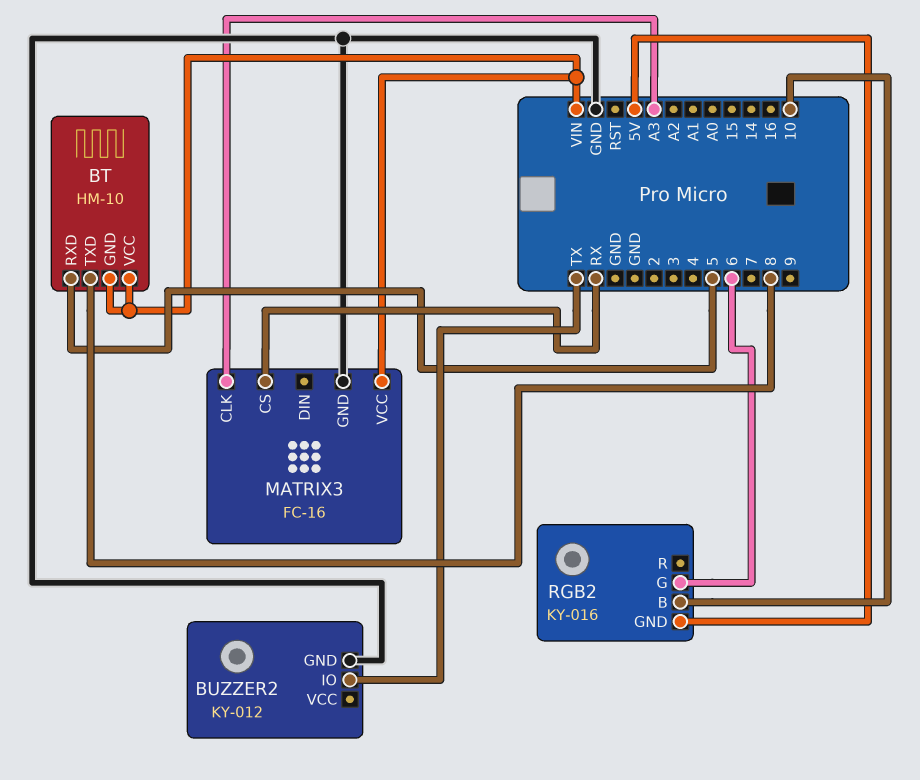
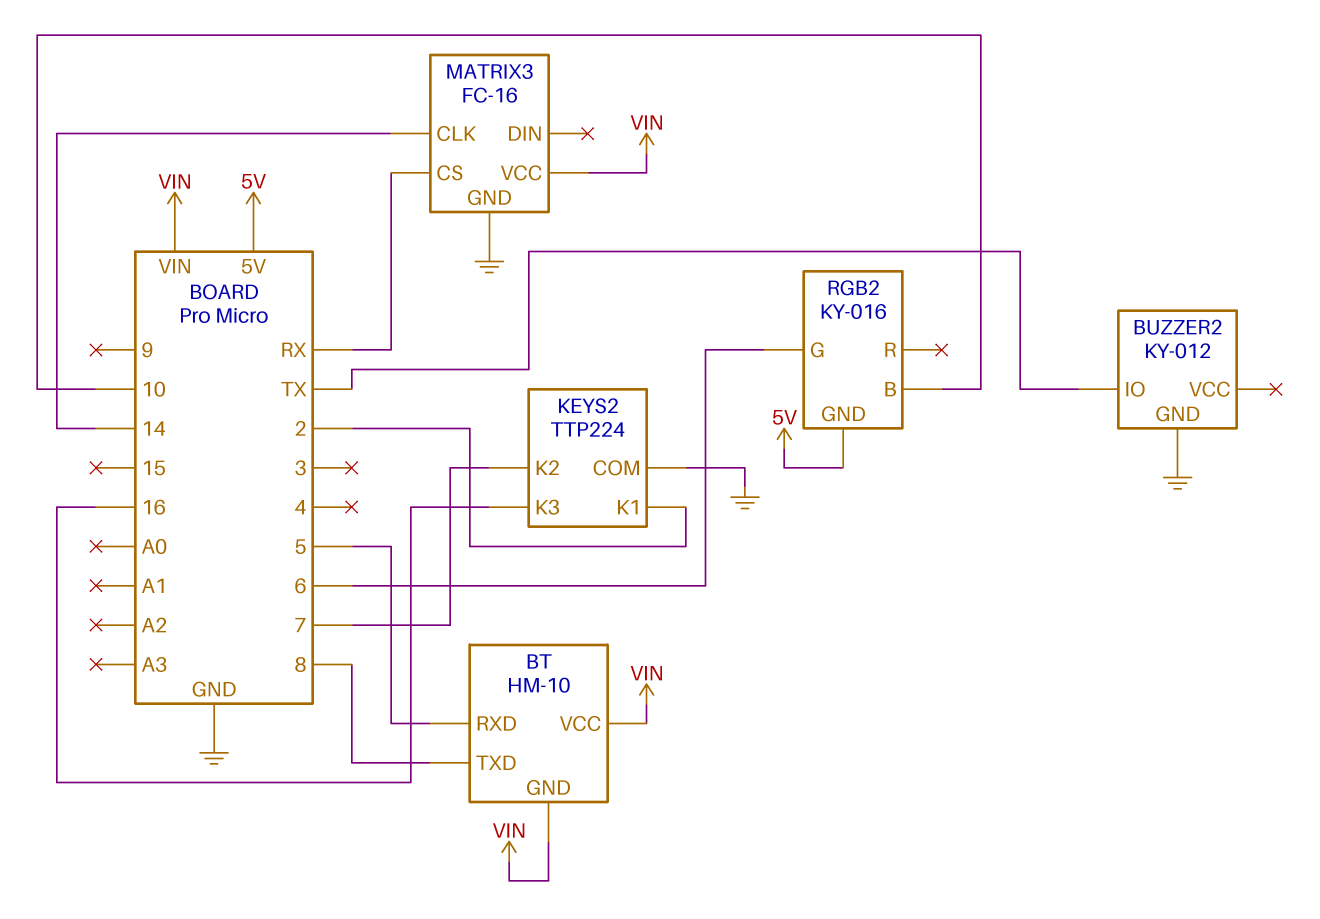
KEYS2: none -> TTP224
KEYS2 pin COM: none -> GND
KEYS2 pin K1: none -> 2
KEYS2 pin K2: none -> 7
KEYS2 pin K3: none -> 16
MATRIX3 pin CLK: A3 -> 14

